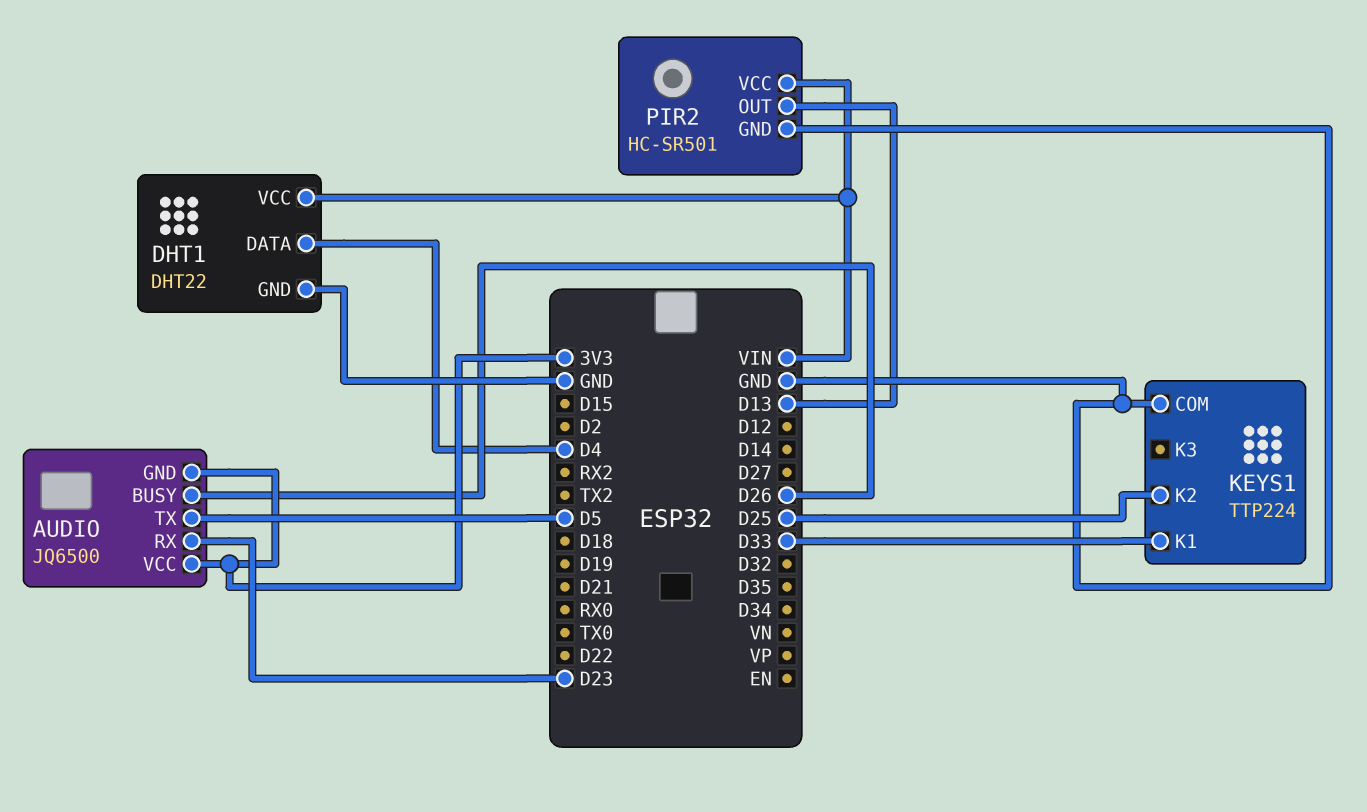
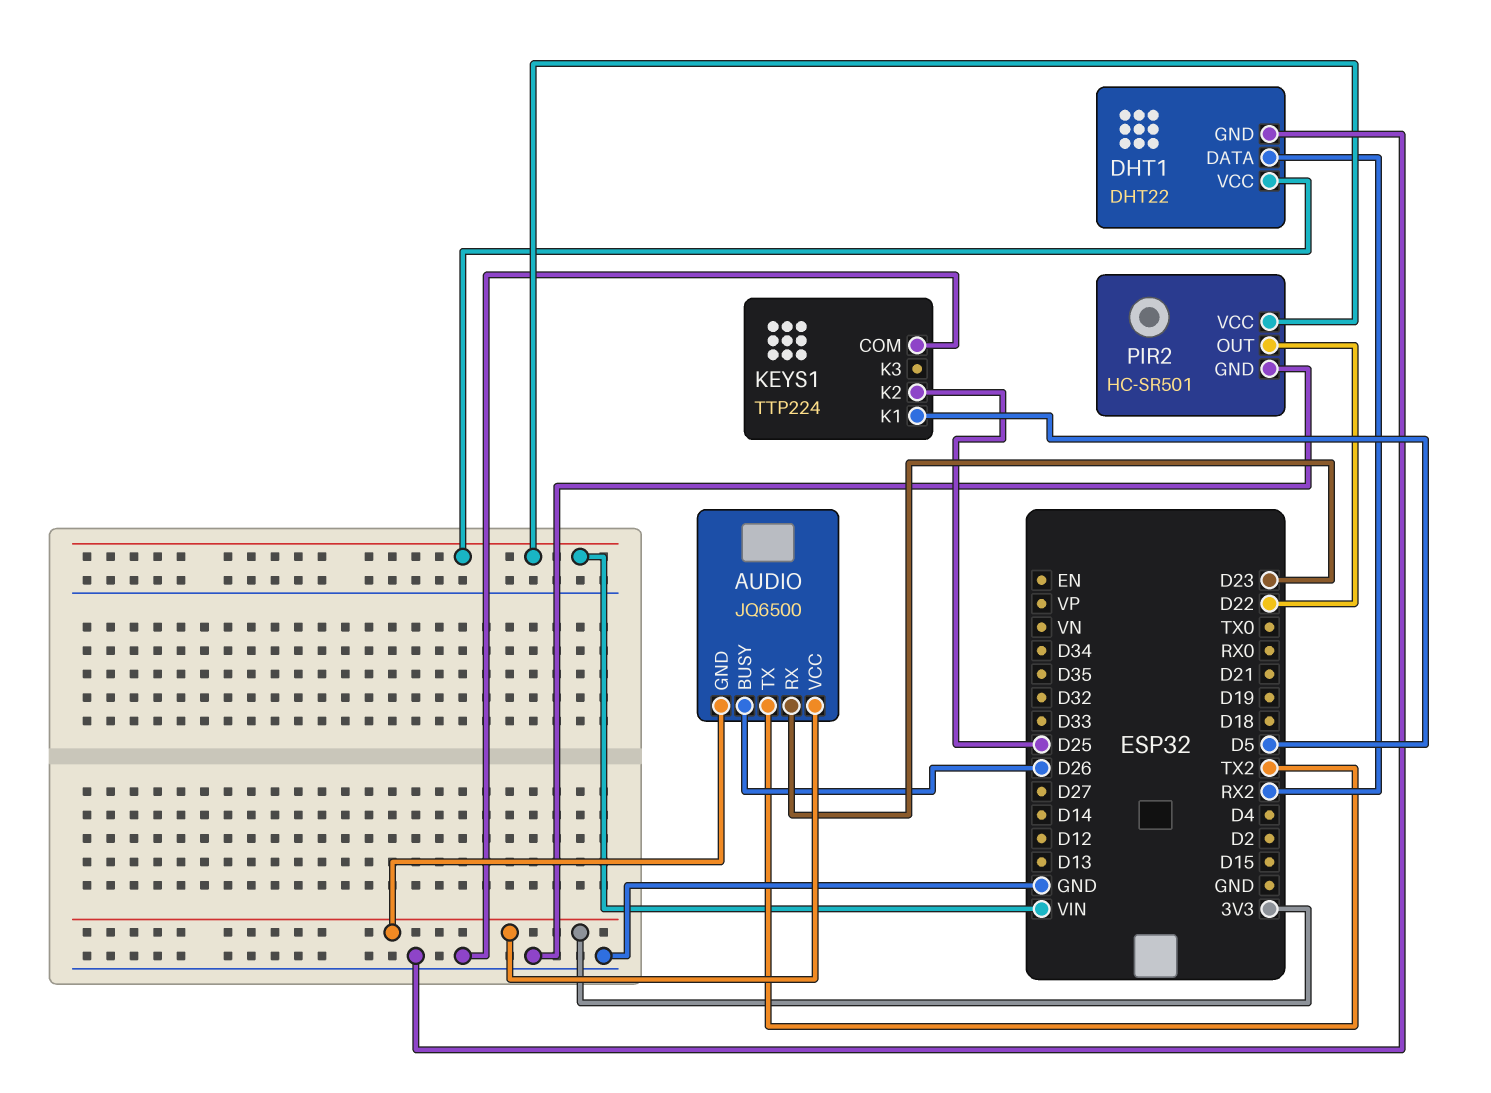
AUDIO pin TX: D5 -> TX2
DHT1 pin DATA: D4 -> RX2
KEYS1 pin K1: D33 -> D5
PIR2 pin OUT: D13 -> D22

